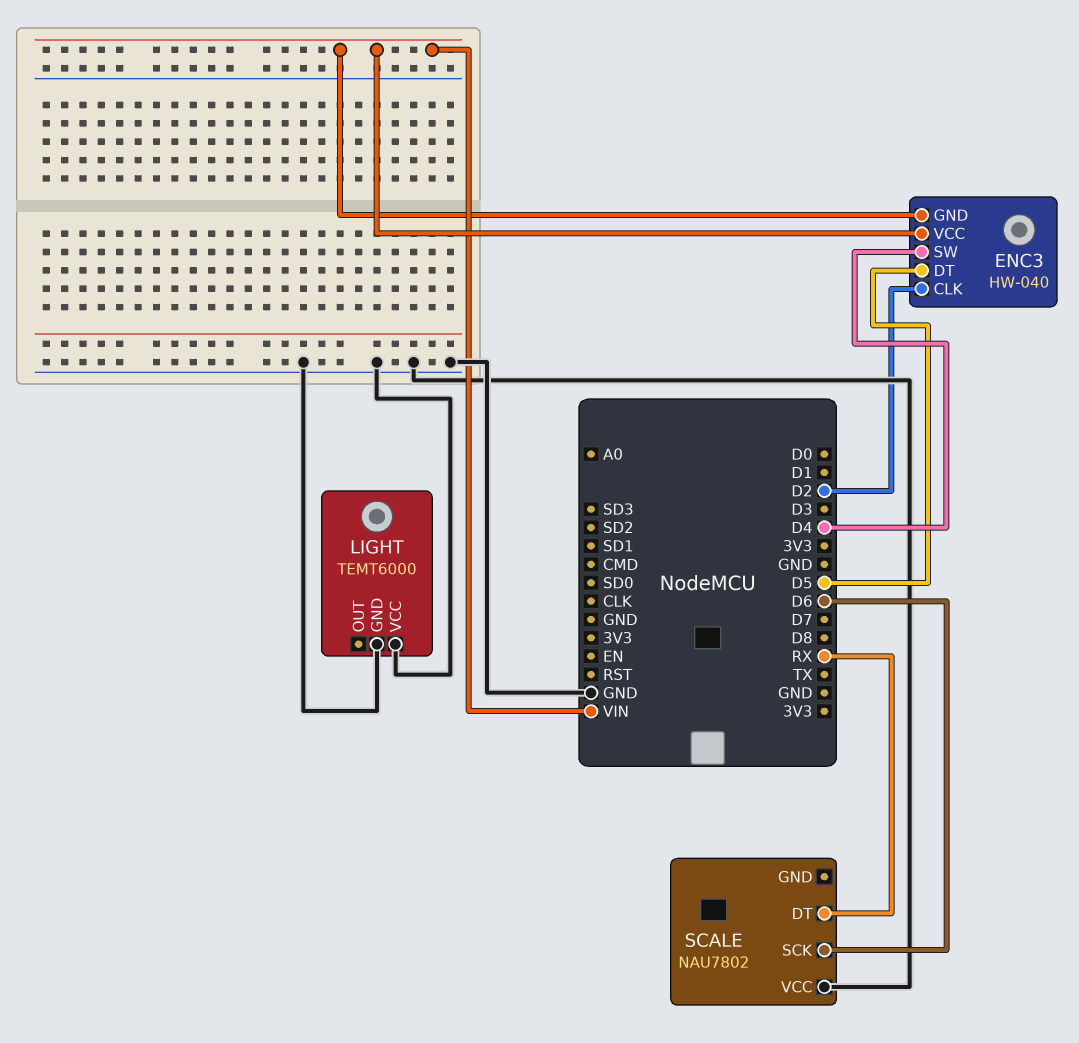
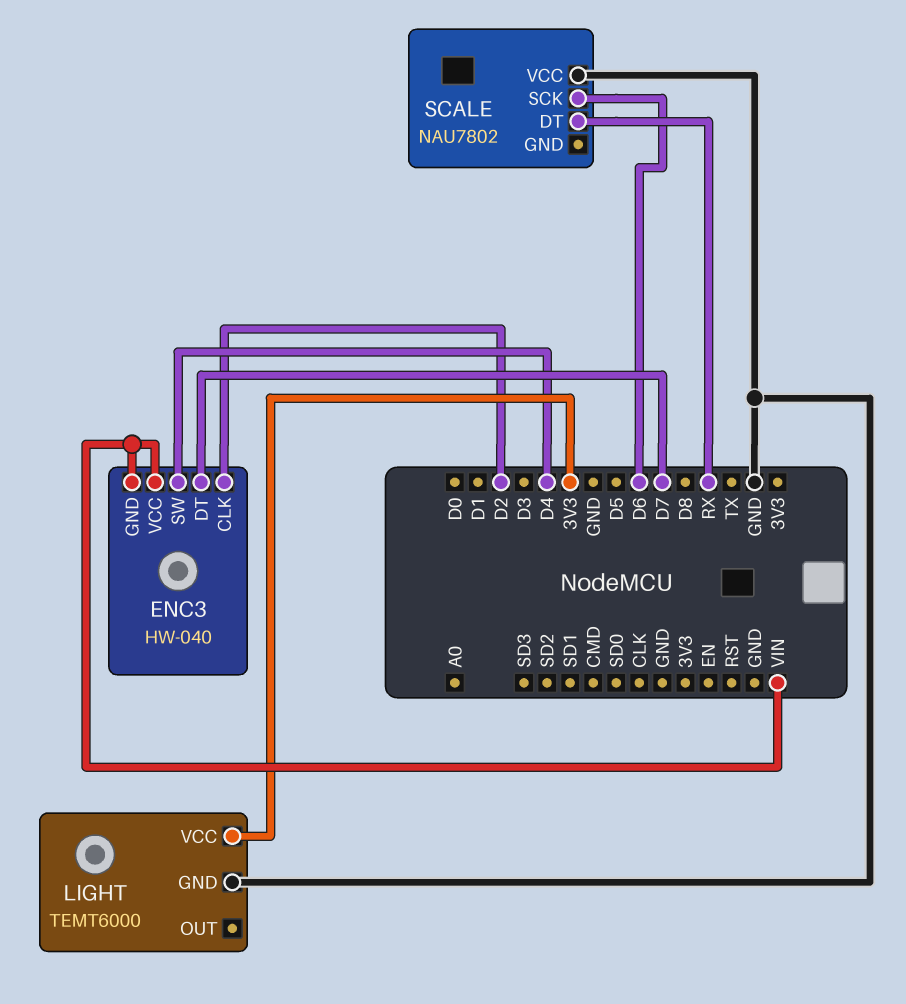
ENC3 pin DT: D5 -> D7
LIGHT pin VCC: GND -> 3V3

